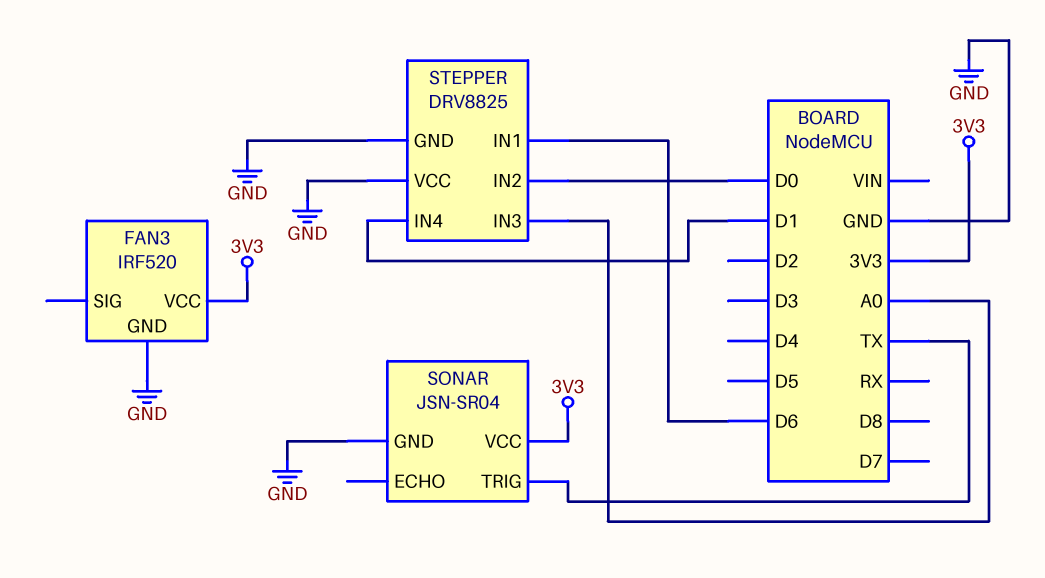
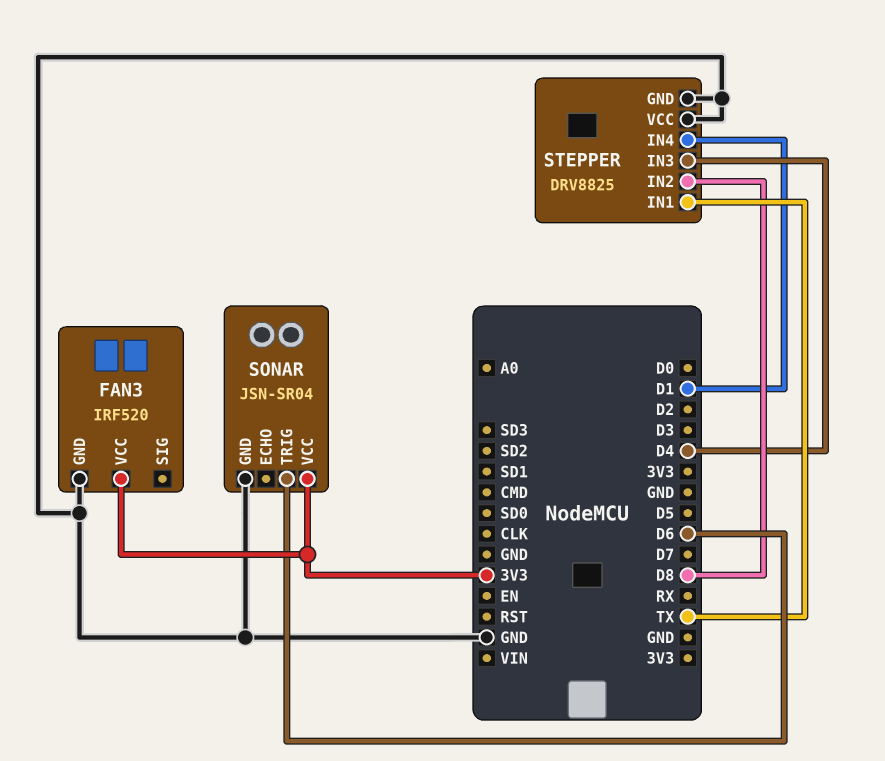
SONAR pin TRIG: TX -> D6
STEPPER pin IN1: D6 -> TX
STEPPER pin IN2: D0 -> D8
STEPPER pin IN3: A0 -> D4

